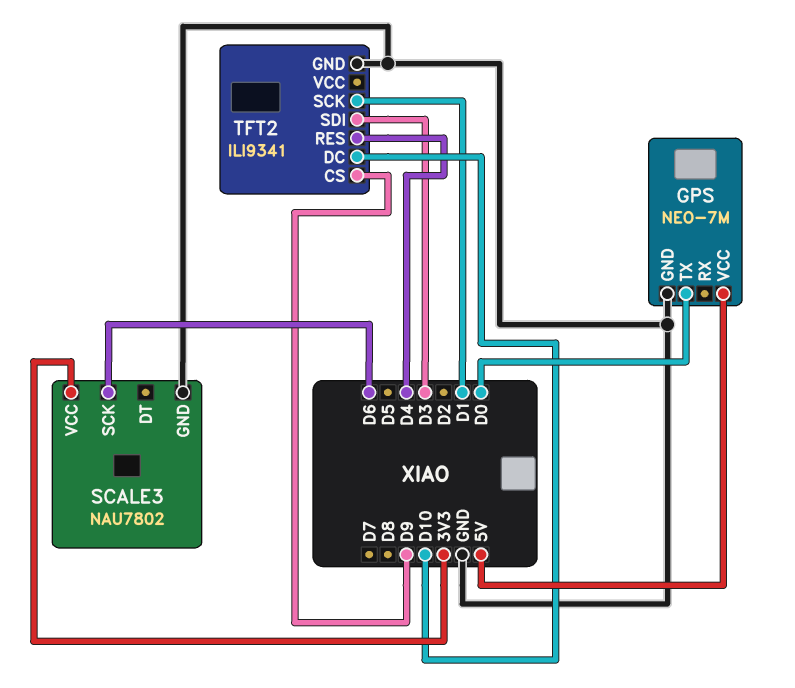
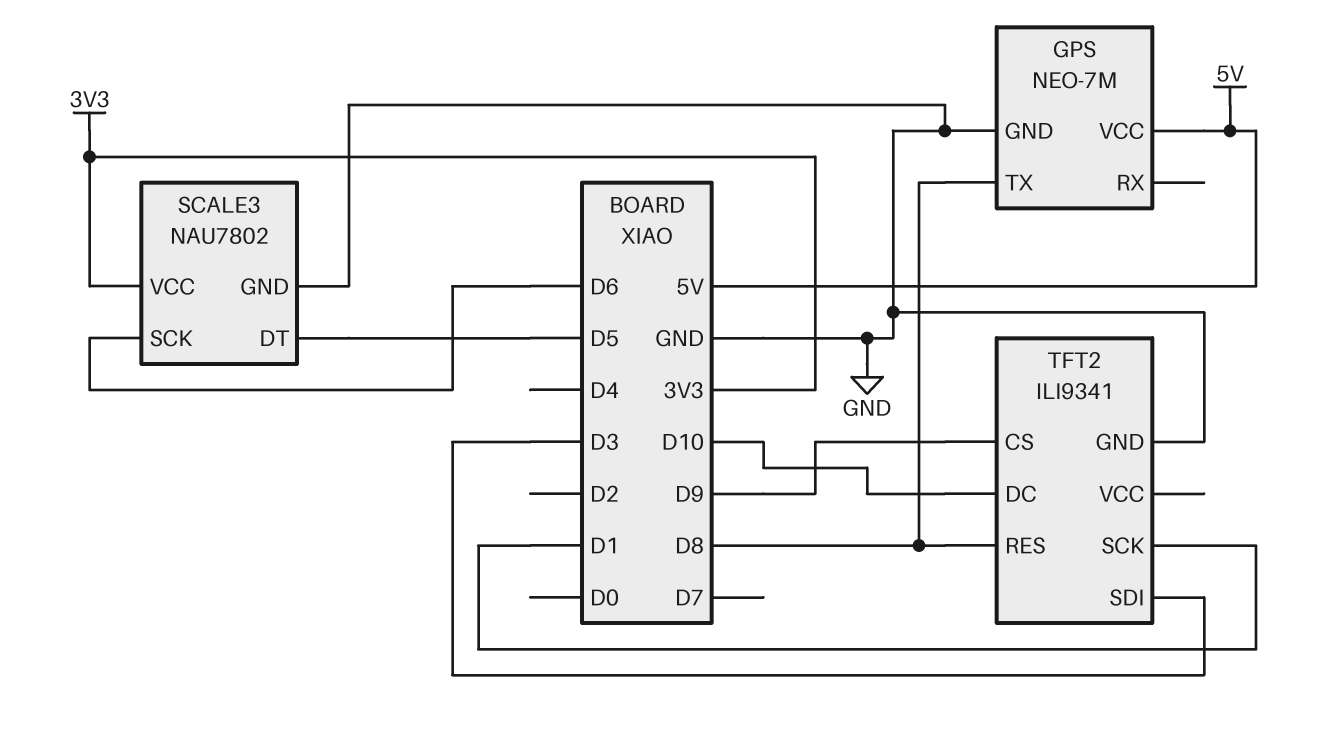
GPS pin TX: D0 -> D8
SCALE3 pin DT: none -> D5
TFT2 pin RES: D4 -> D8

